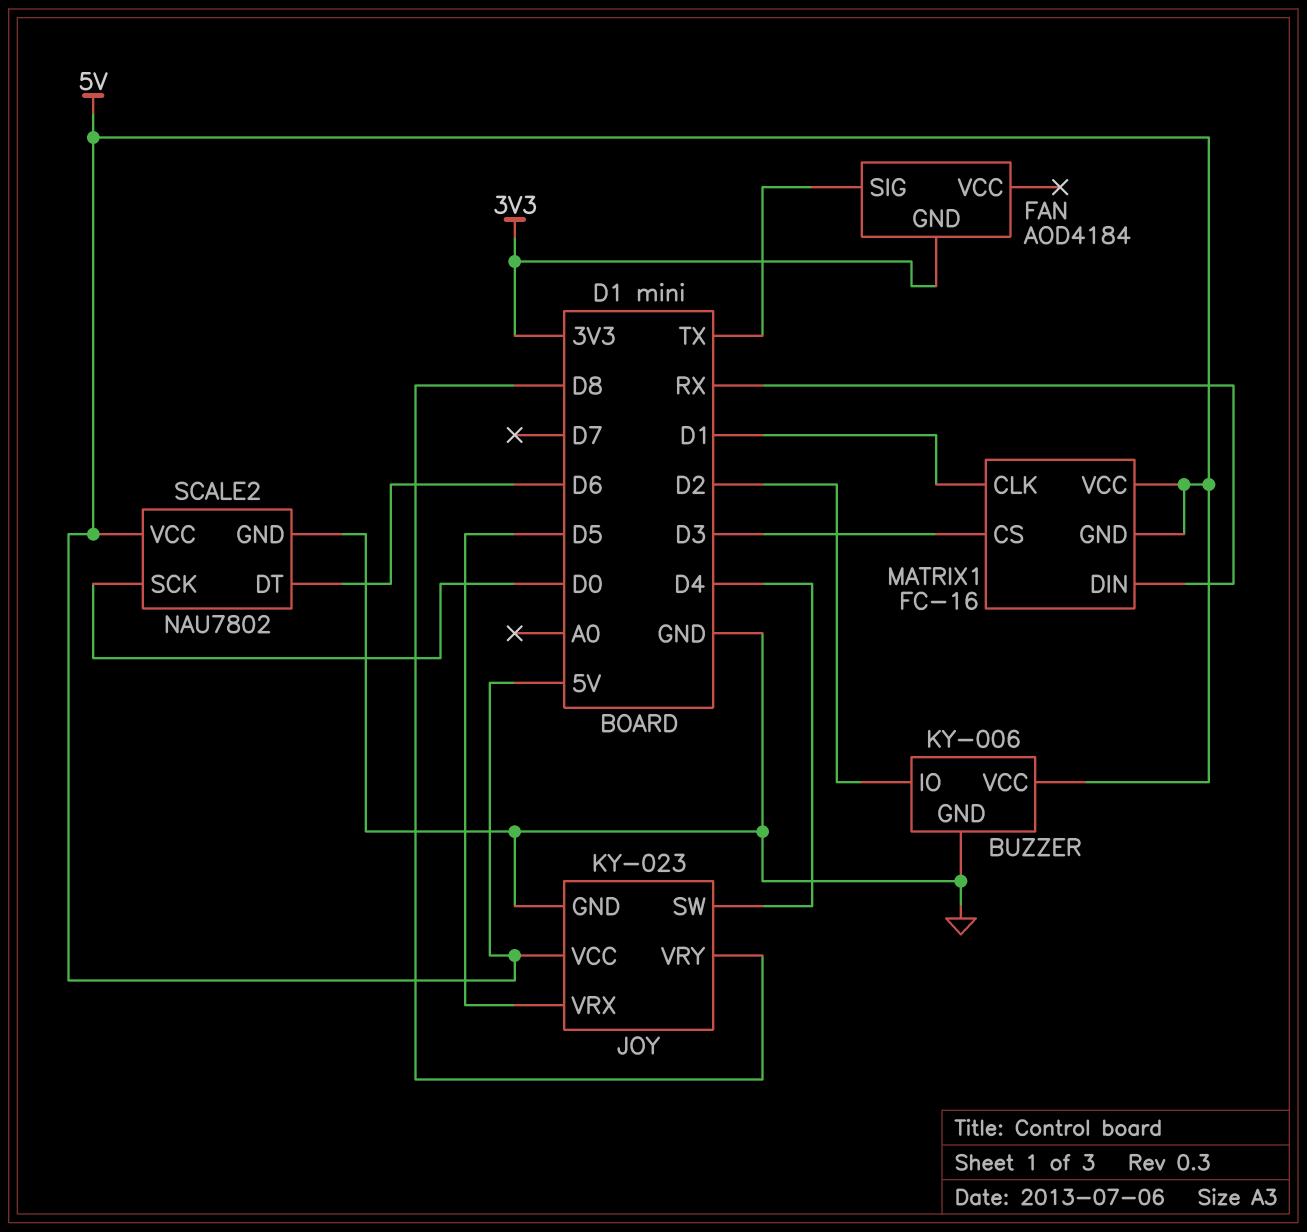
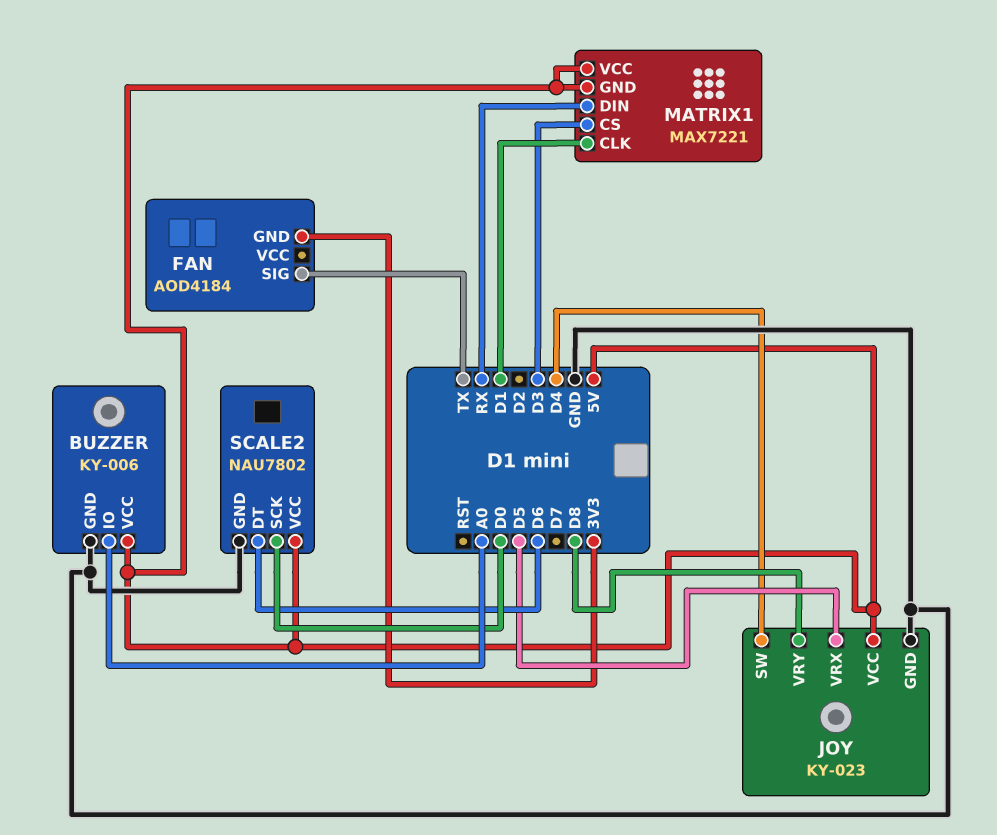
BUZZER pin IO: D2 -> A0
MATRIX1: FC-16 -> MAX7221

